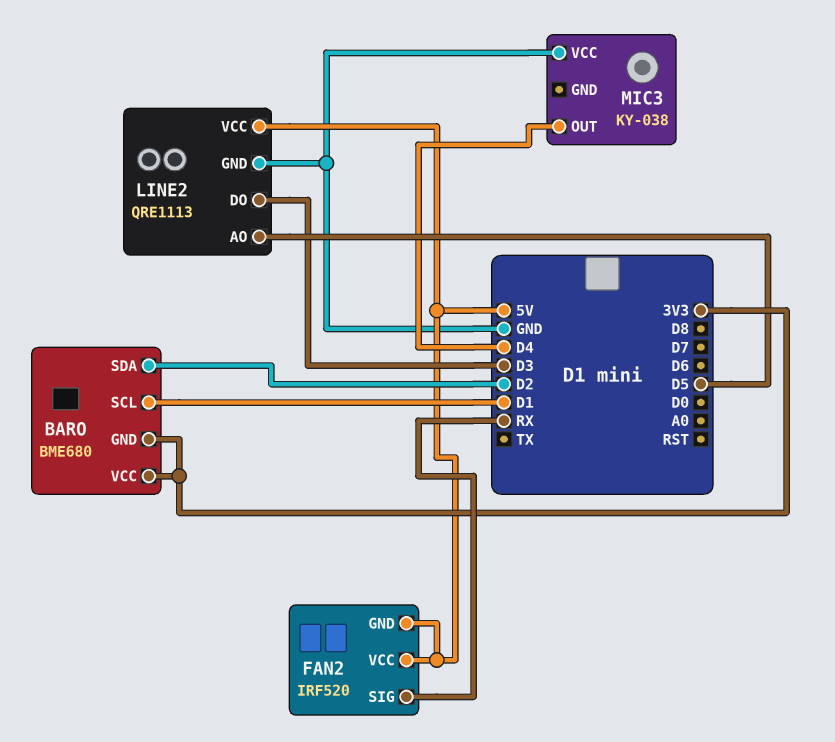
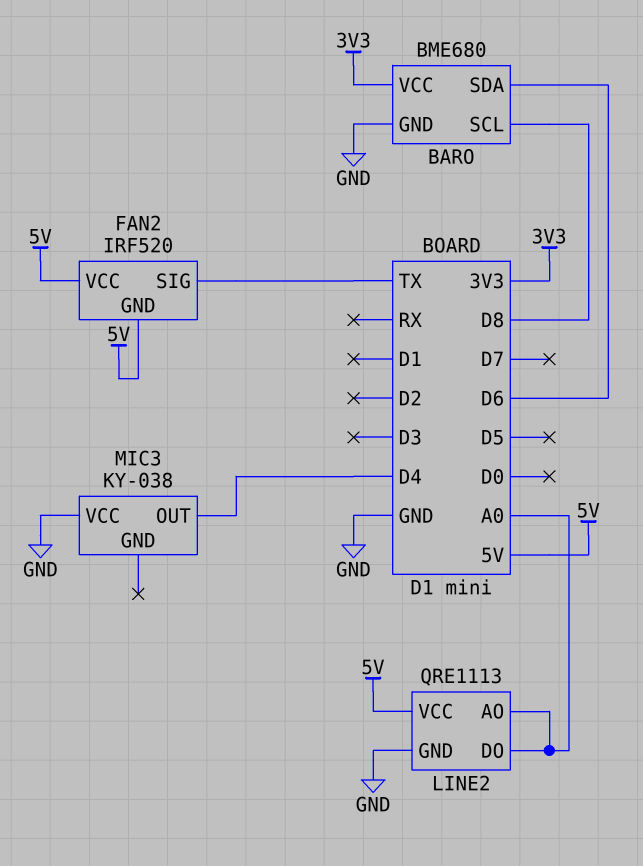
BARO pin GND: 3V3 -> GND
BARO pin SCL: D1 -> D8
BARO pin SDA: D2 -> D6
FAN2 pin SIG: RX -> TX
LINE2 pin AO: D5 -> A0
LINE2 pin DO: D3 -> A0

